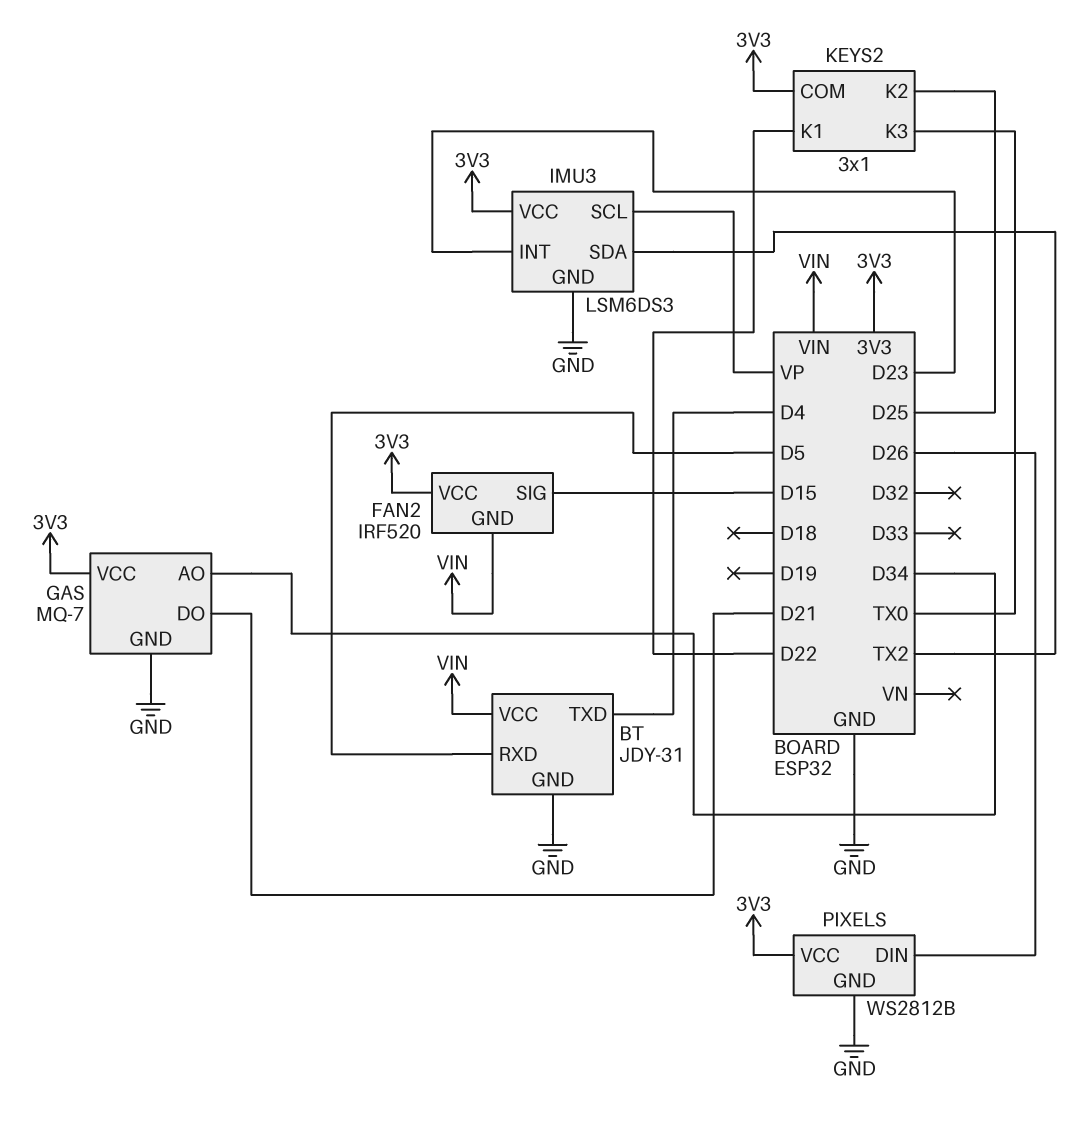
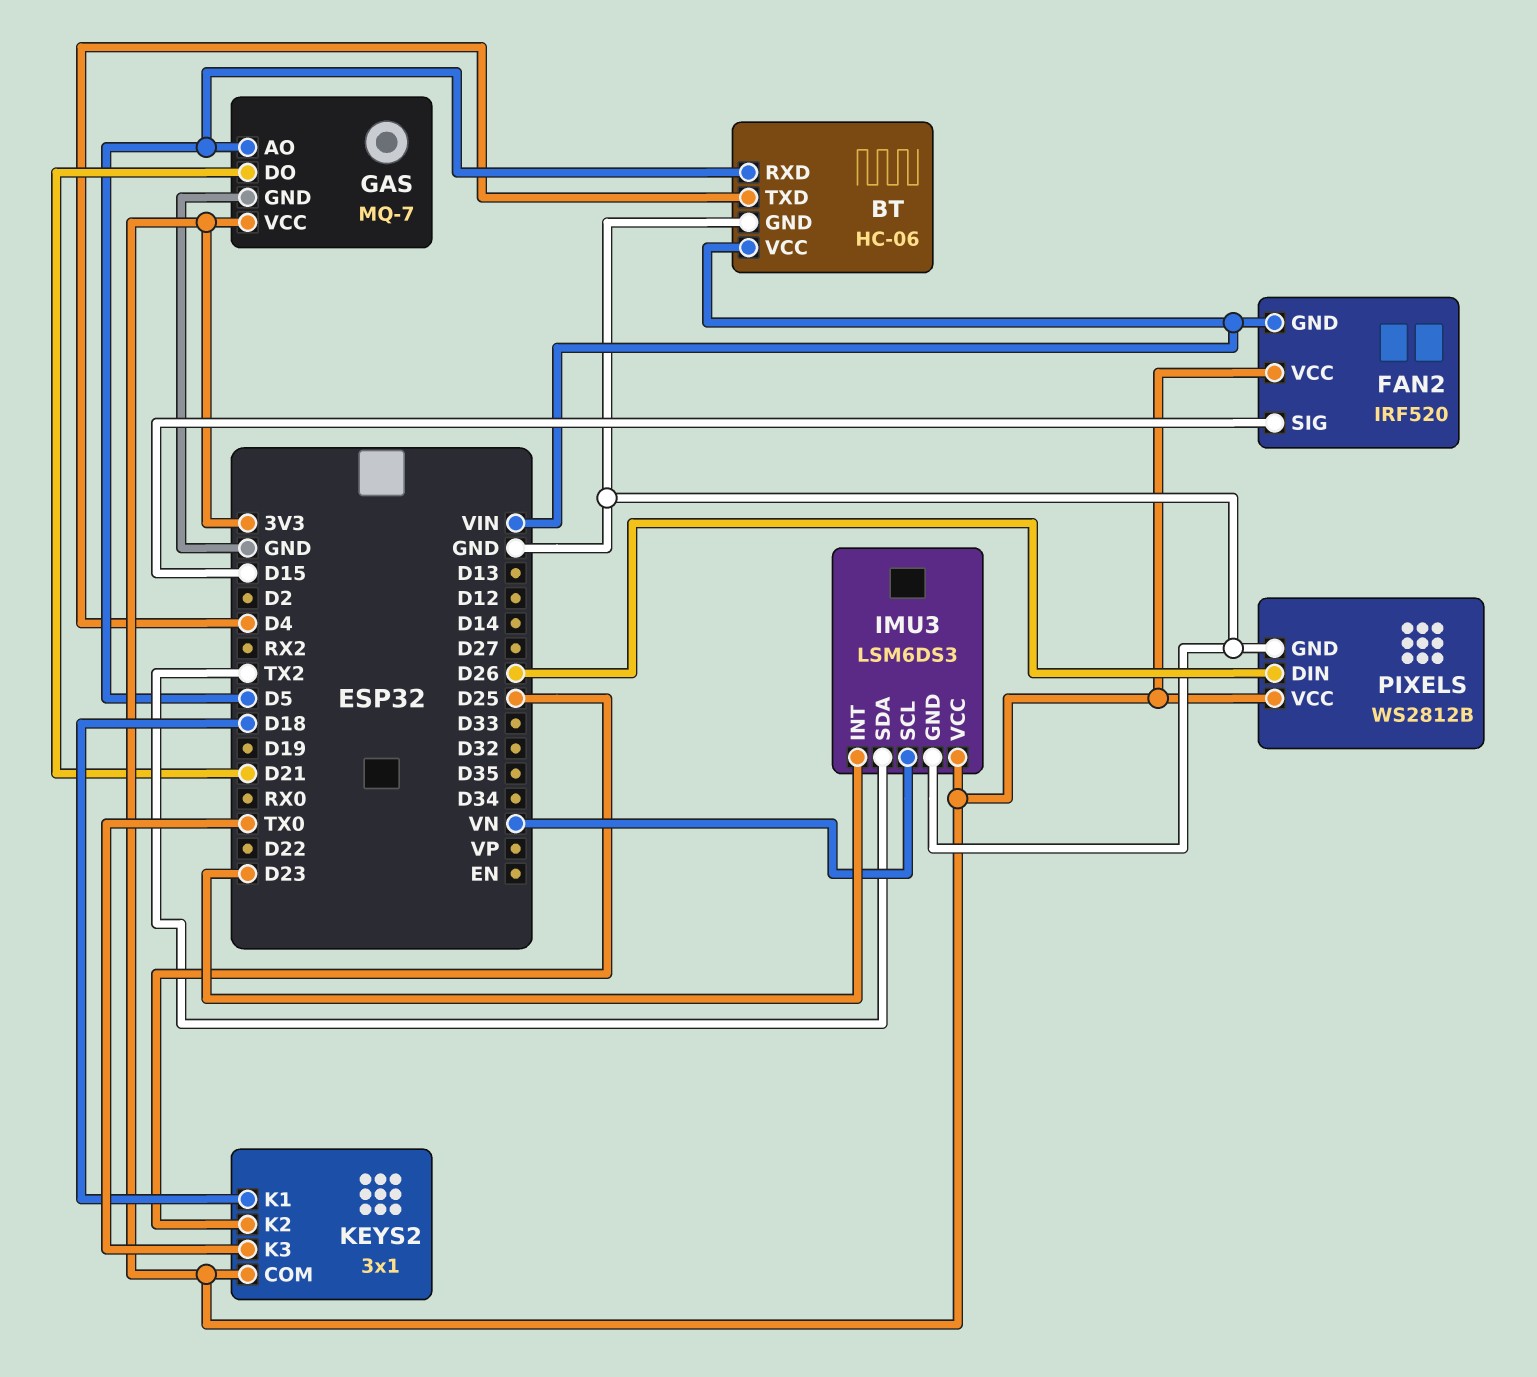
BT: JDY-31 -> HC-06
GAS pin AO: D34 -> D5
IMU3 pin SCL: VP -> VN
KEYS2 pin K1: D22 -> D18

